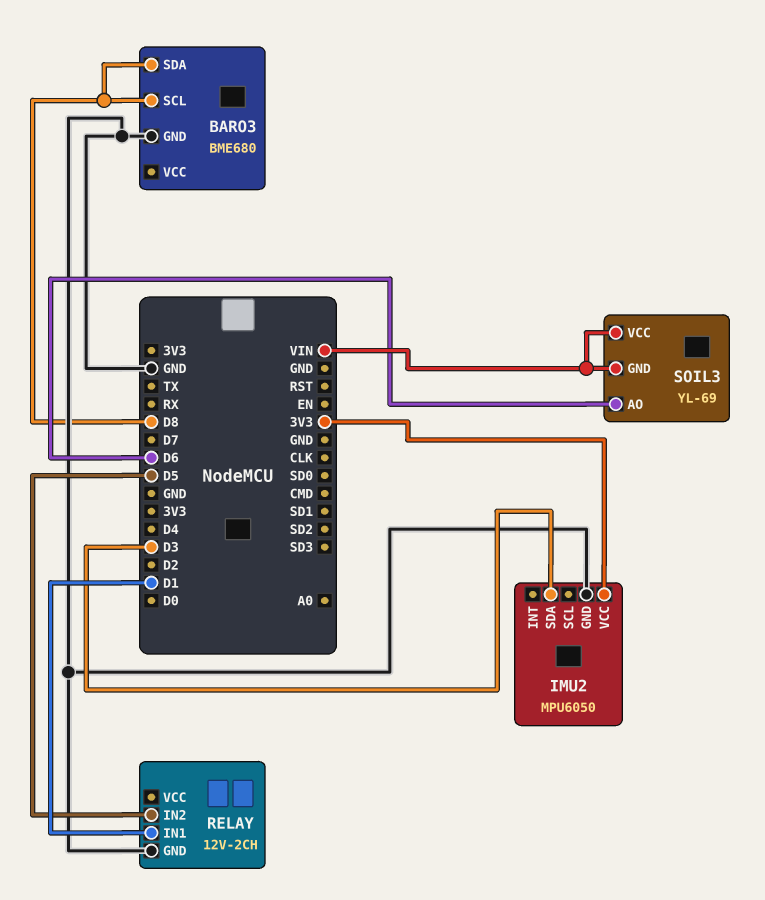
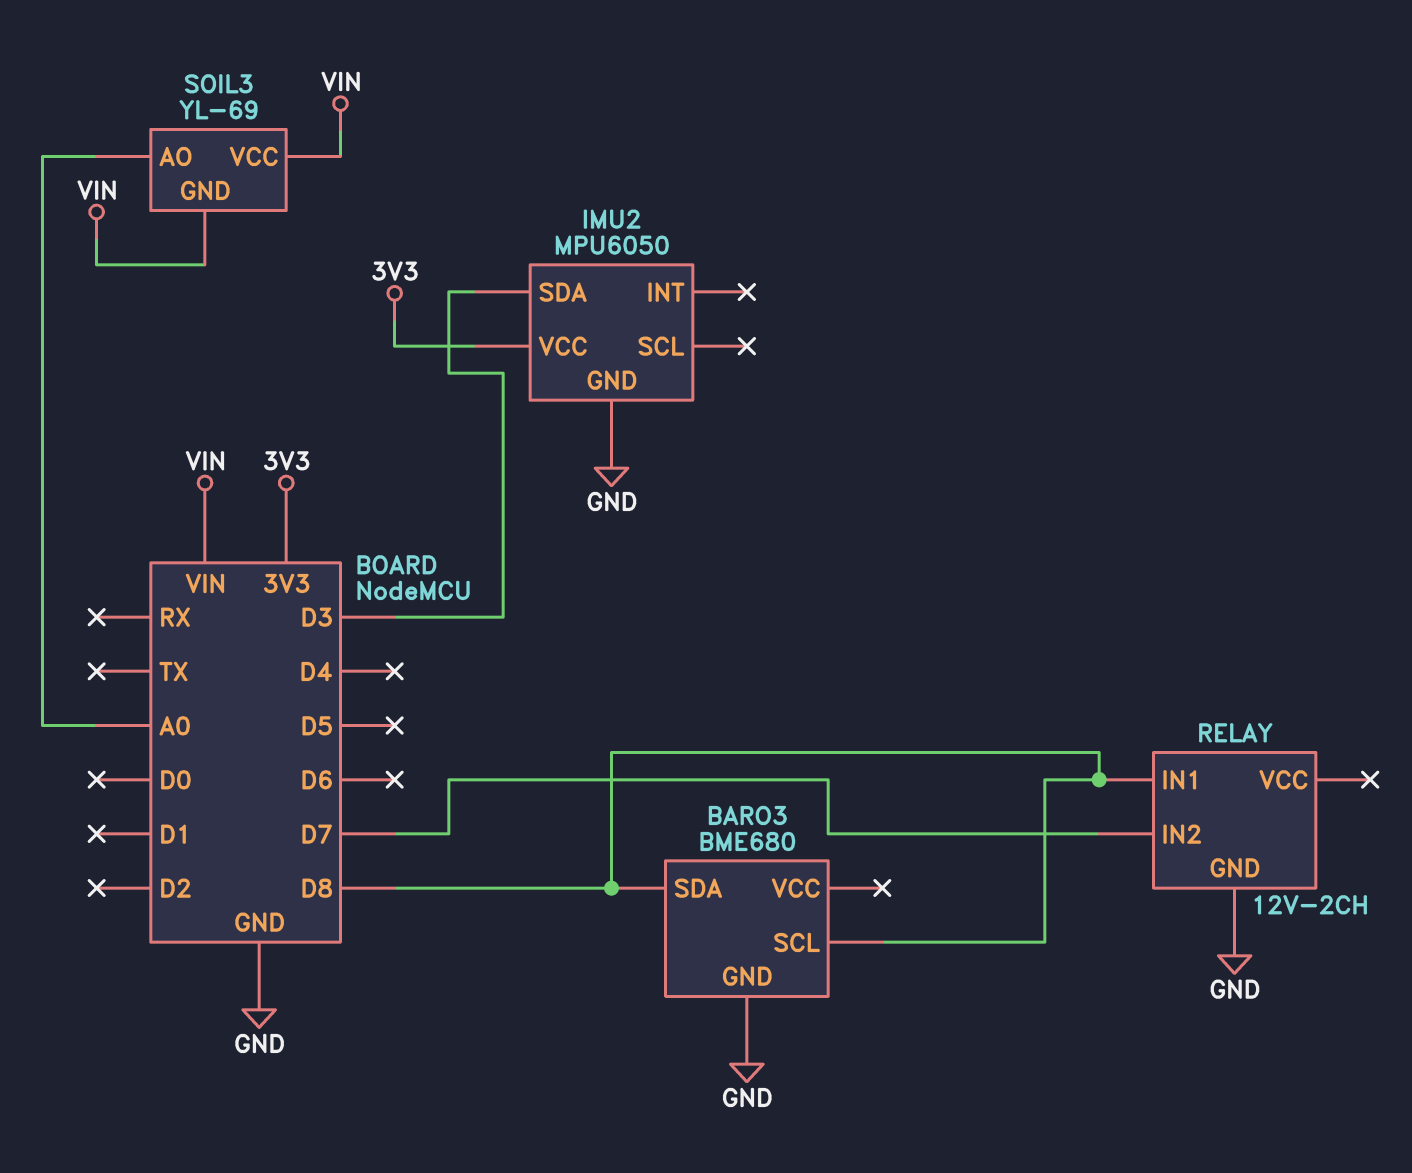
RELAY pin IN1: D1 -> D8
RELAY pin IN2: D5 -> D7
SOIL3 pin AO: D6 -> A0

